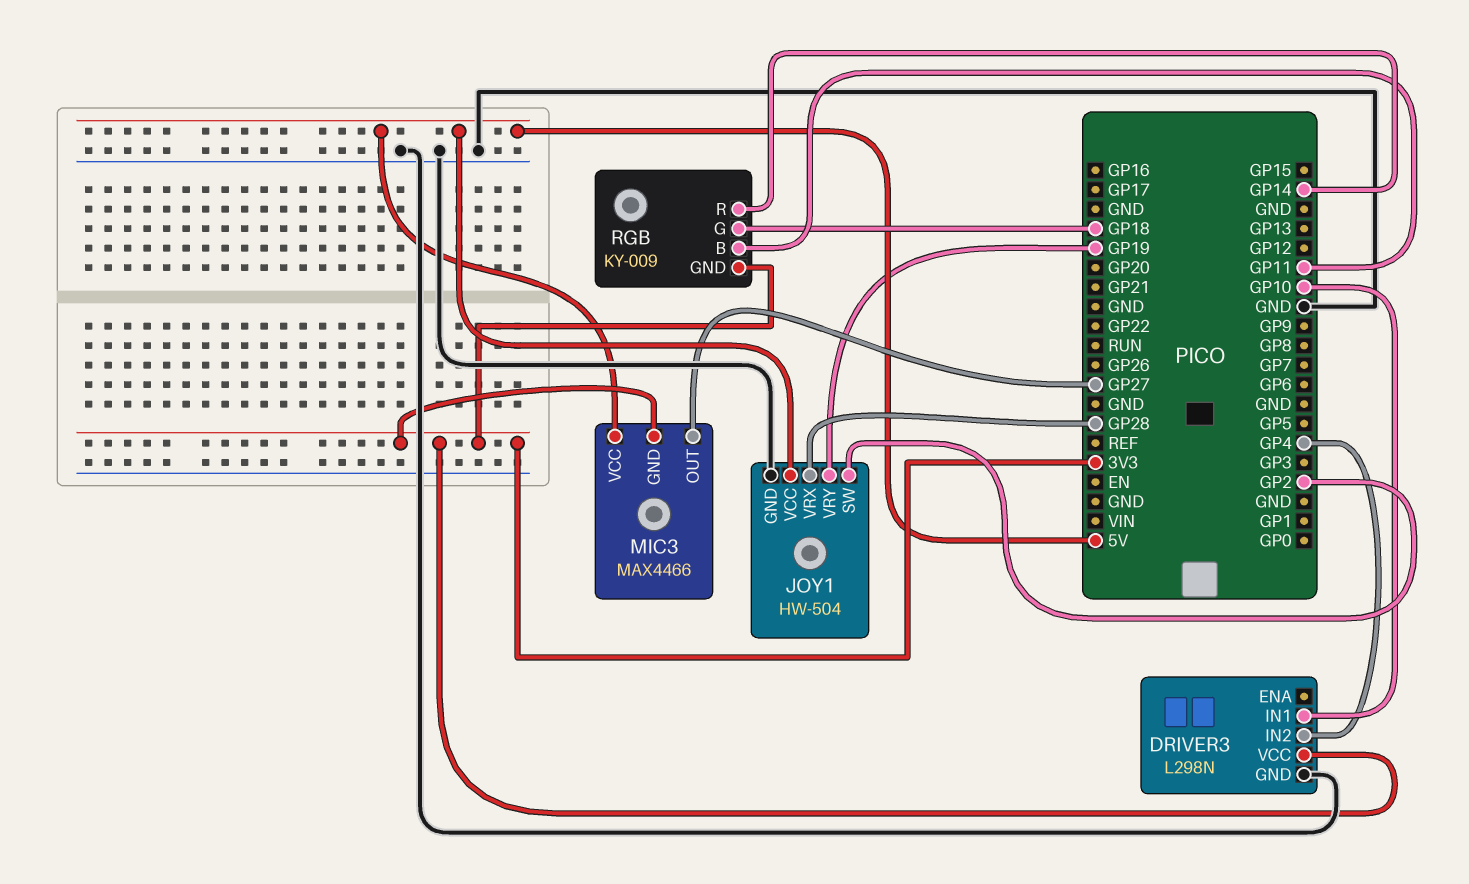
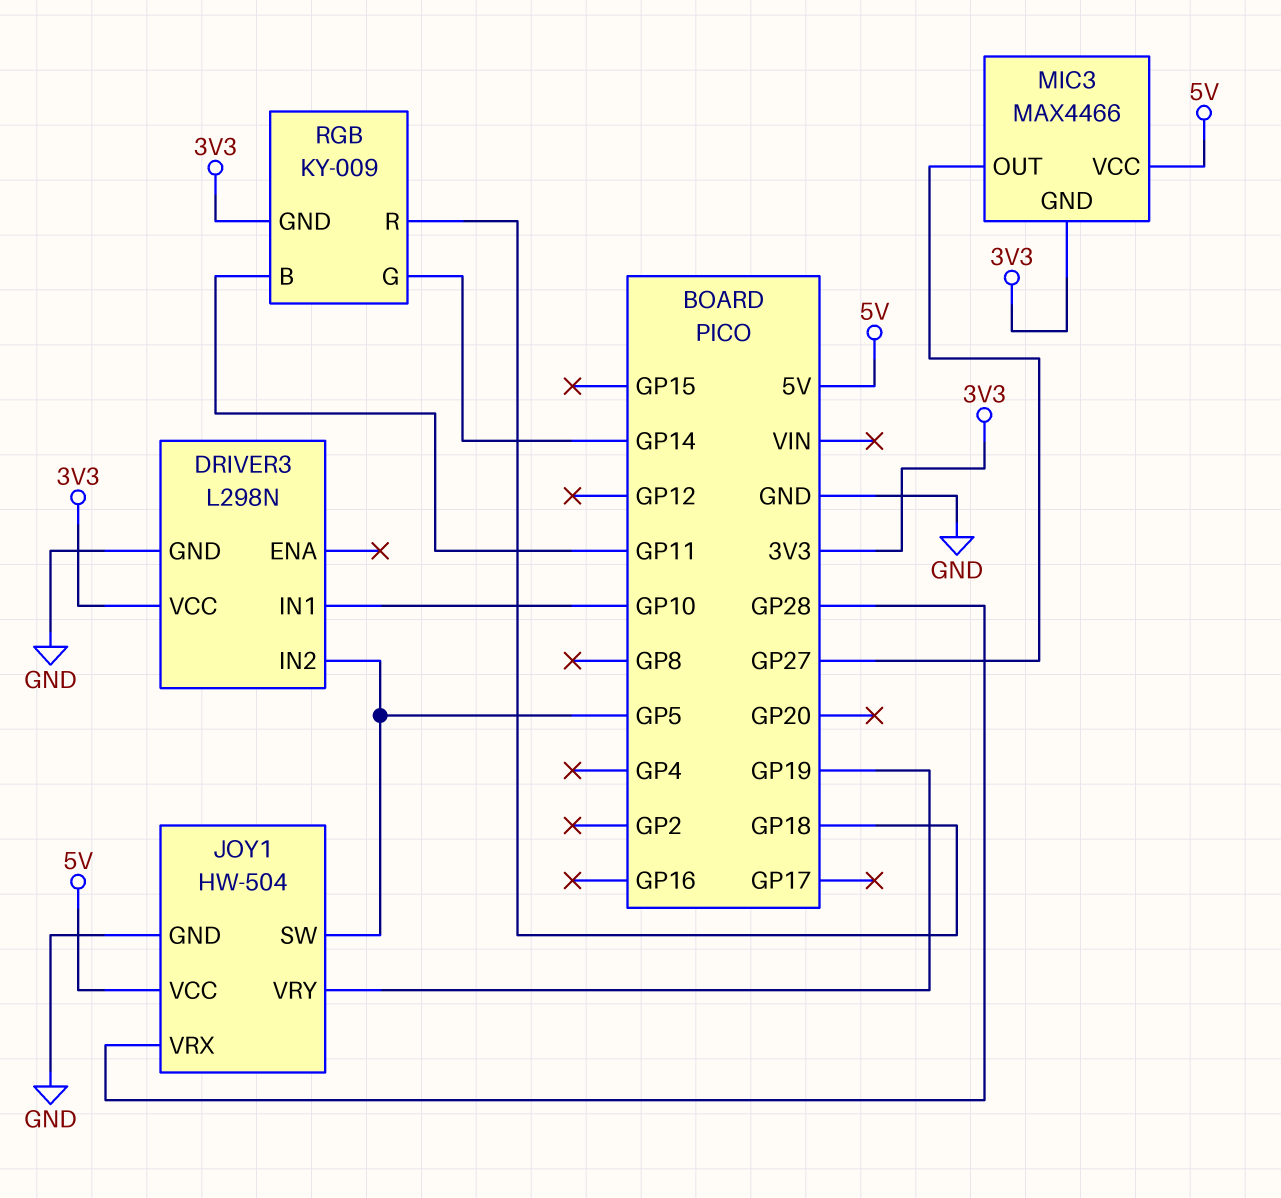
DRIVER3 pin IN2: GP4 -> GP5
JOY1 pin SW: GP2 -> GP5
RGB pin G: GP18 -> GP14
RGB pin R: GP14 -> GP18

